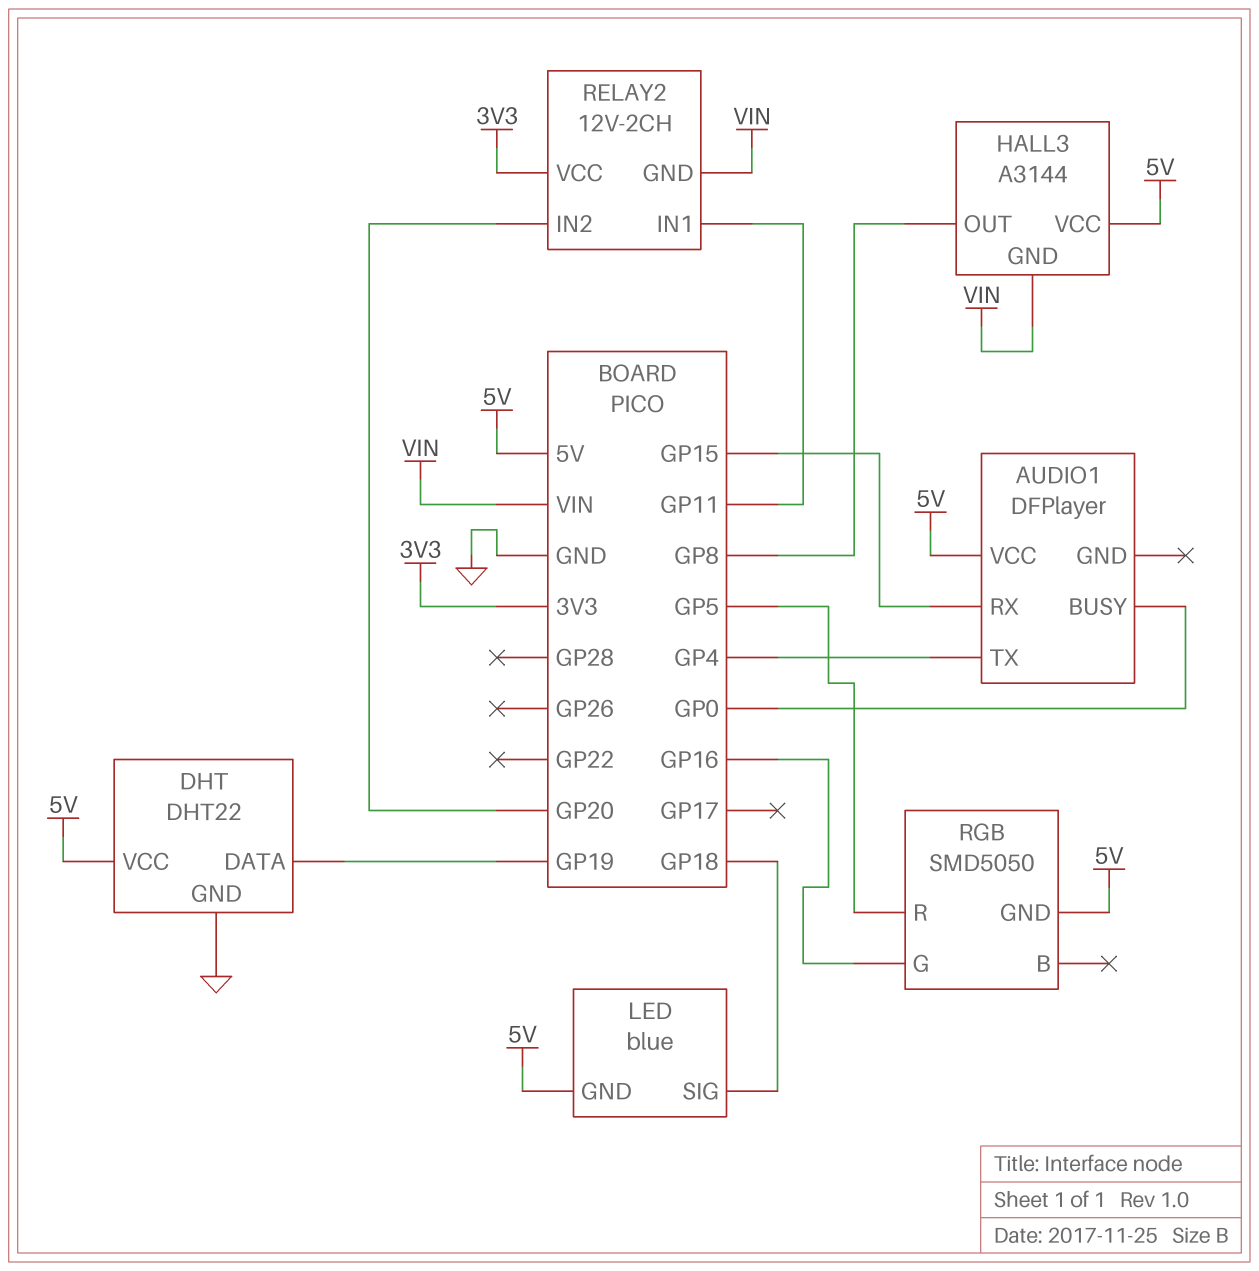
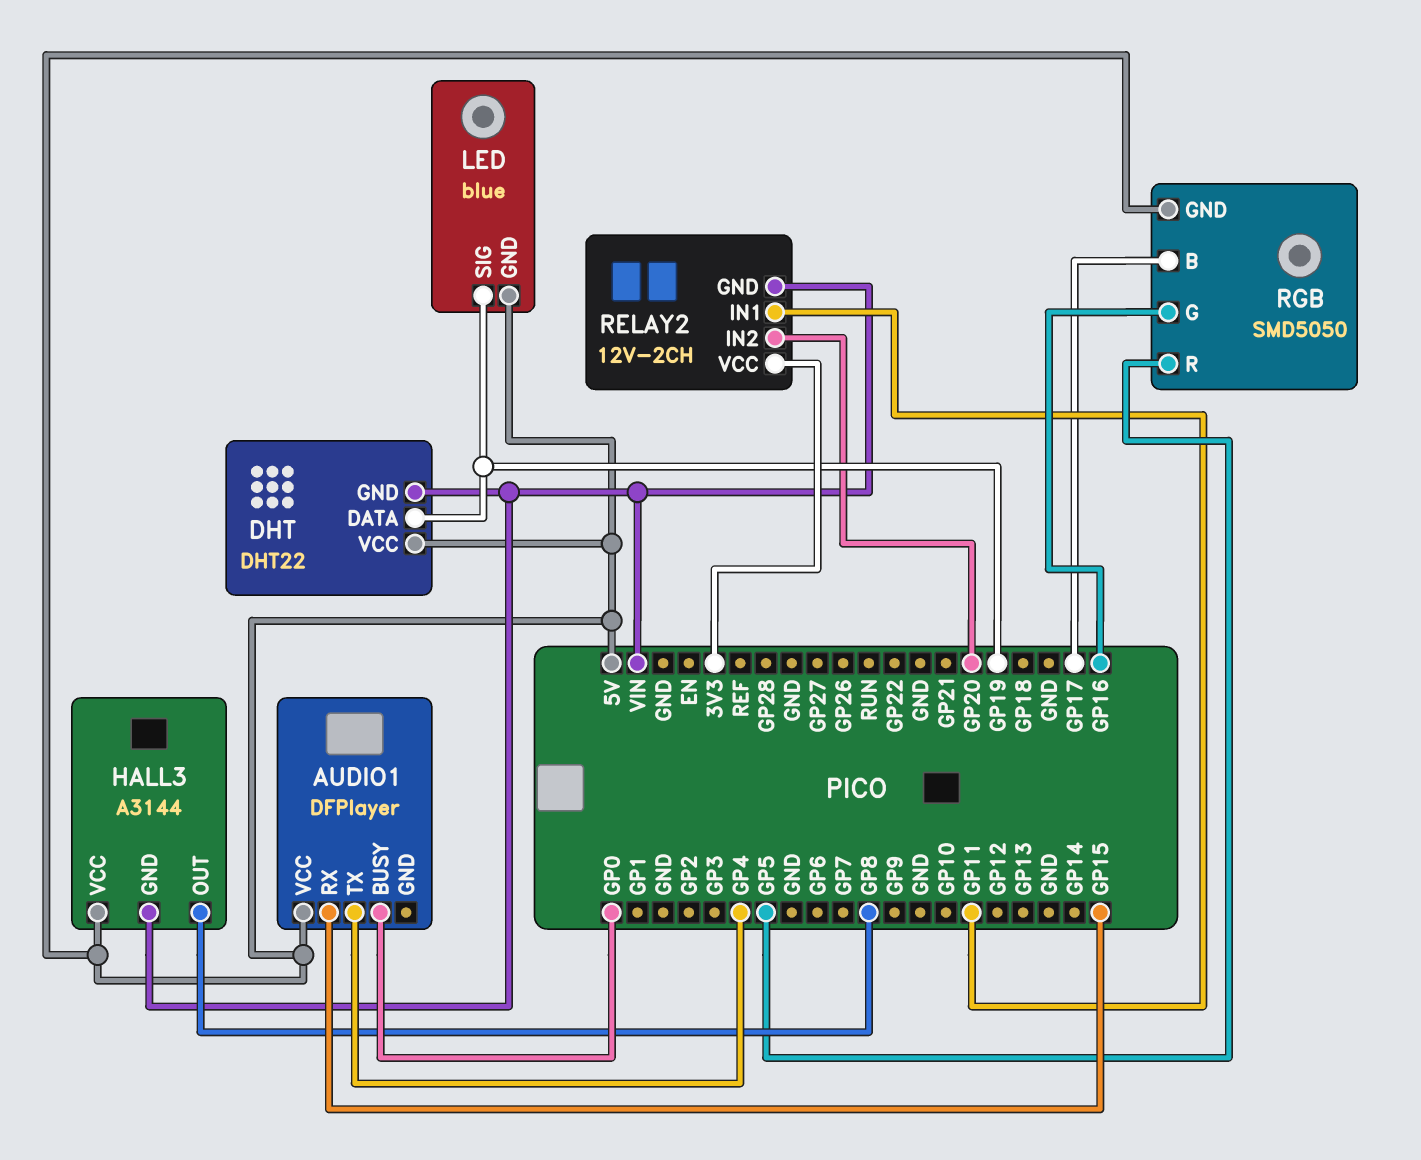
DHT pin GND: GND -> VIN
LED pin SIG: GP18 -> GP19
RGB pin B: none -> GP17

